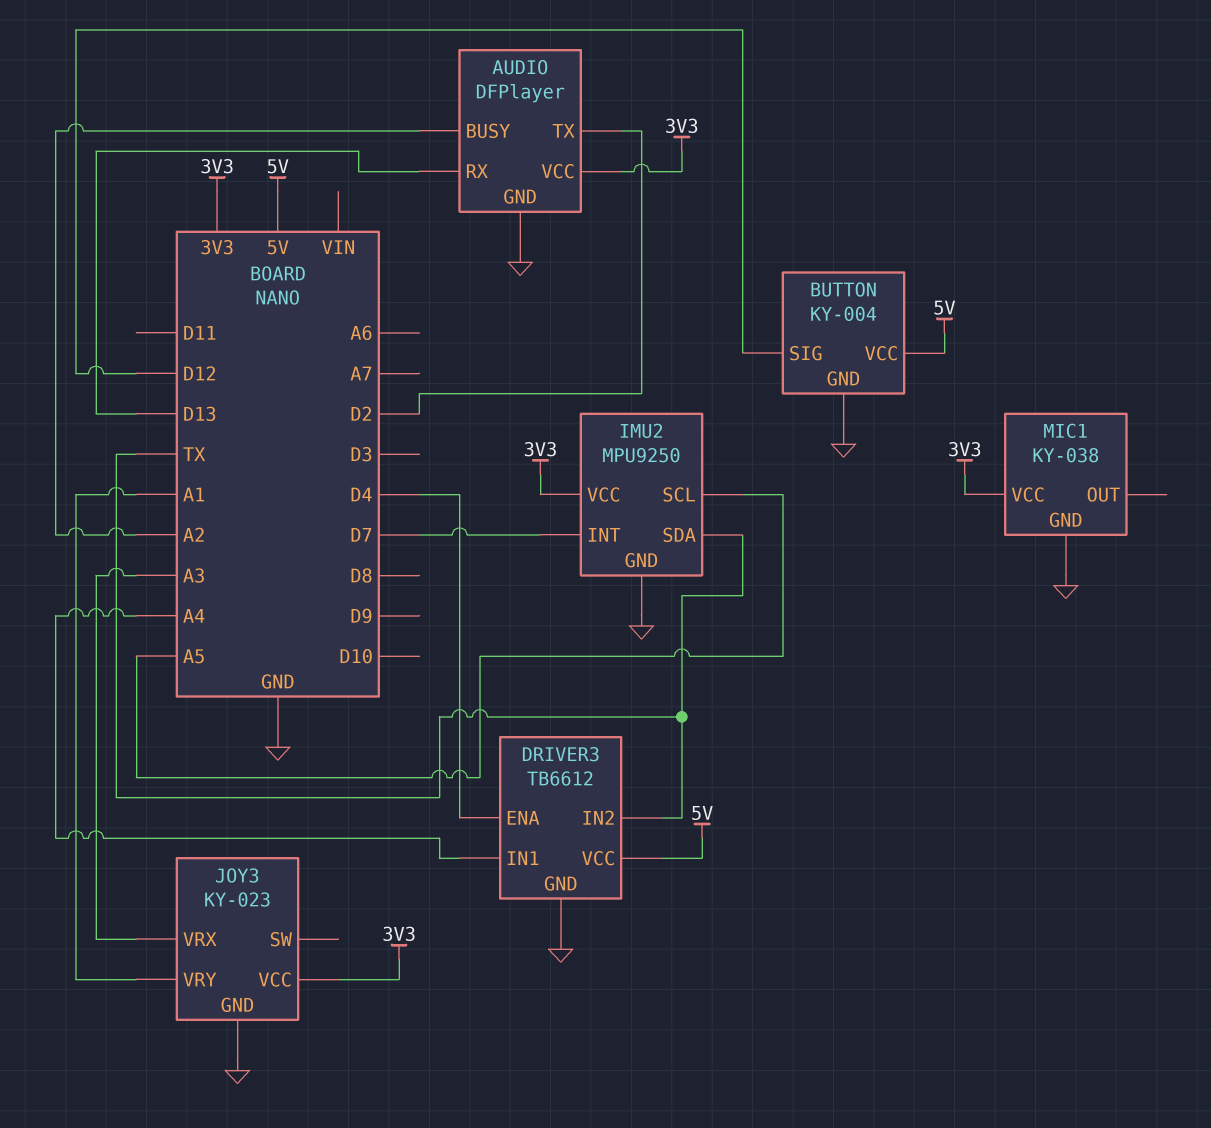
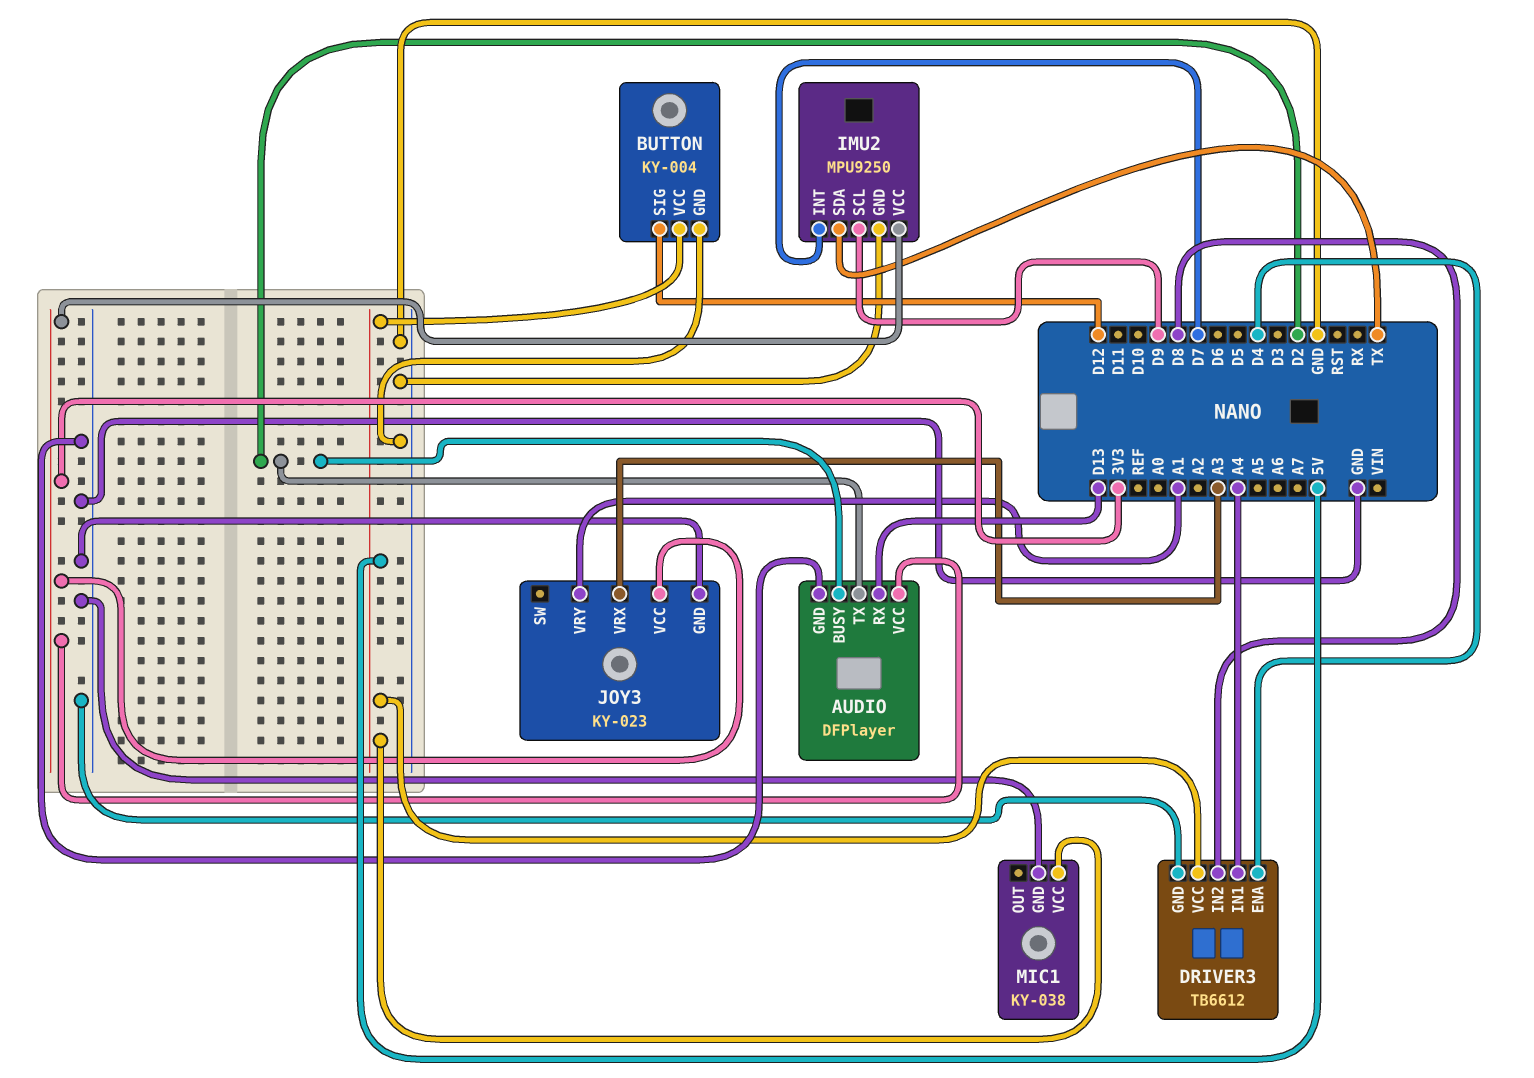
AUDIO pin BUSY: A2 -> D2
DRIVER3 pin IN2: TX -> D8
IMU2 pin SCL: A5 -> D9
MIC1 pin VCC: 3V3 -> 5V

